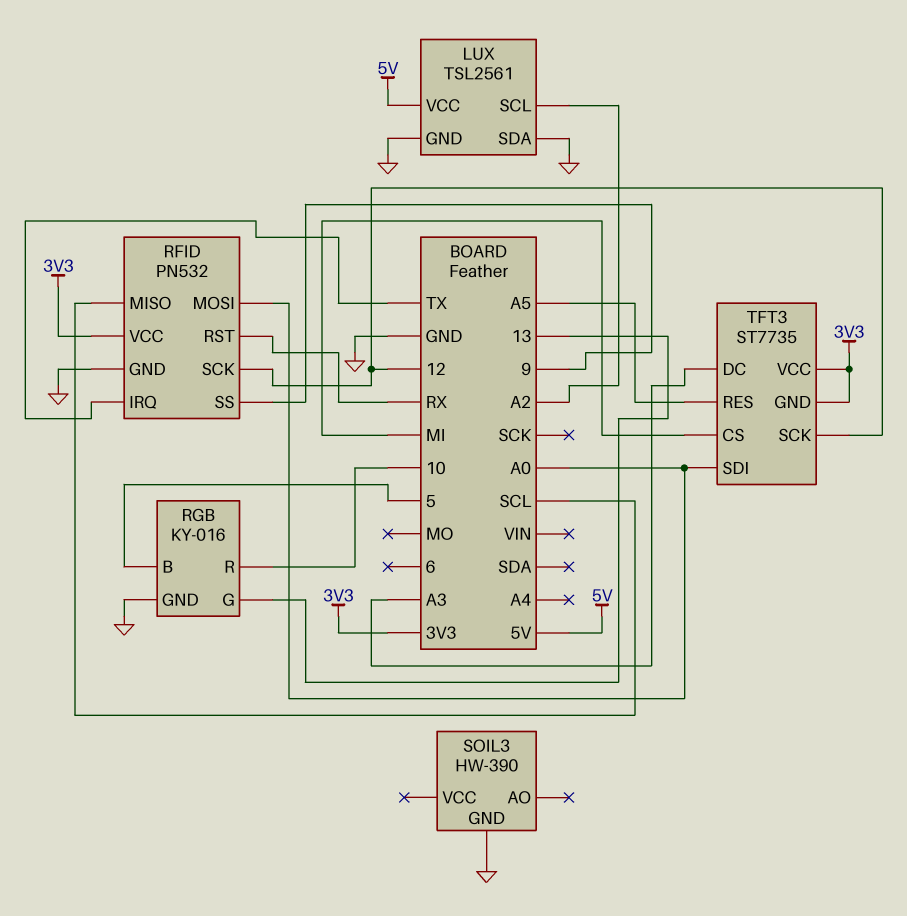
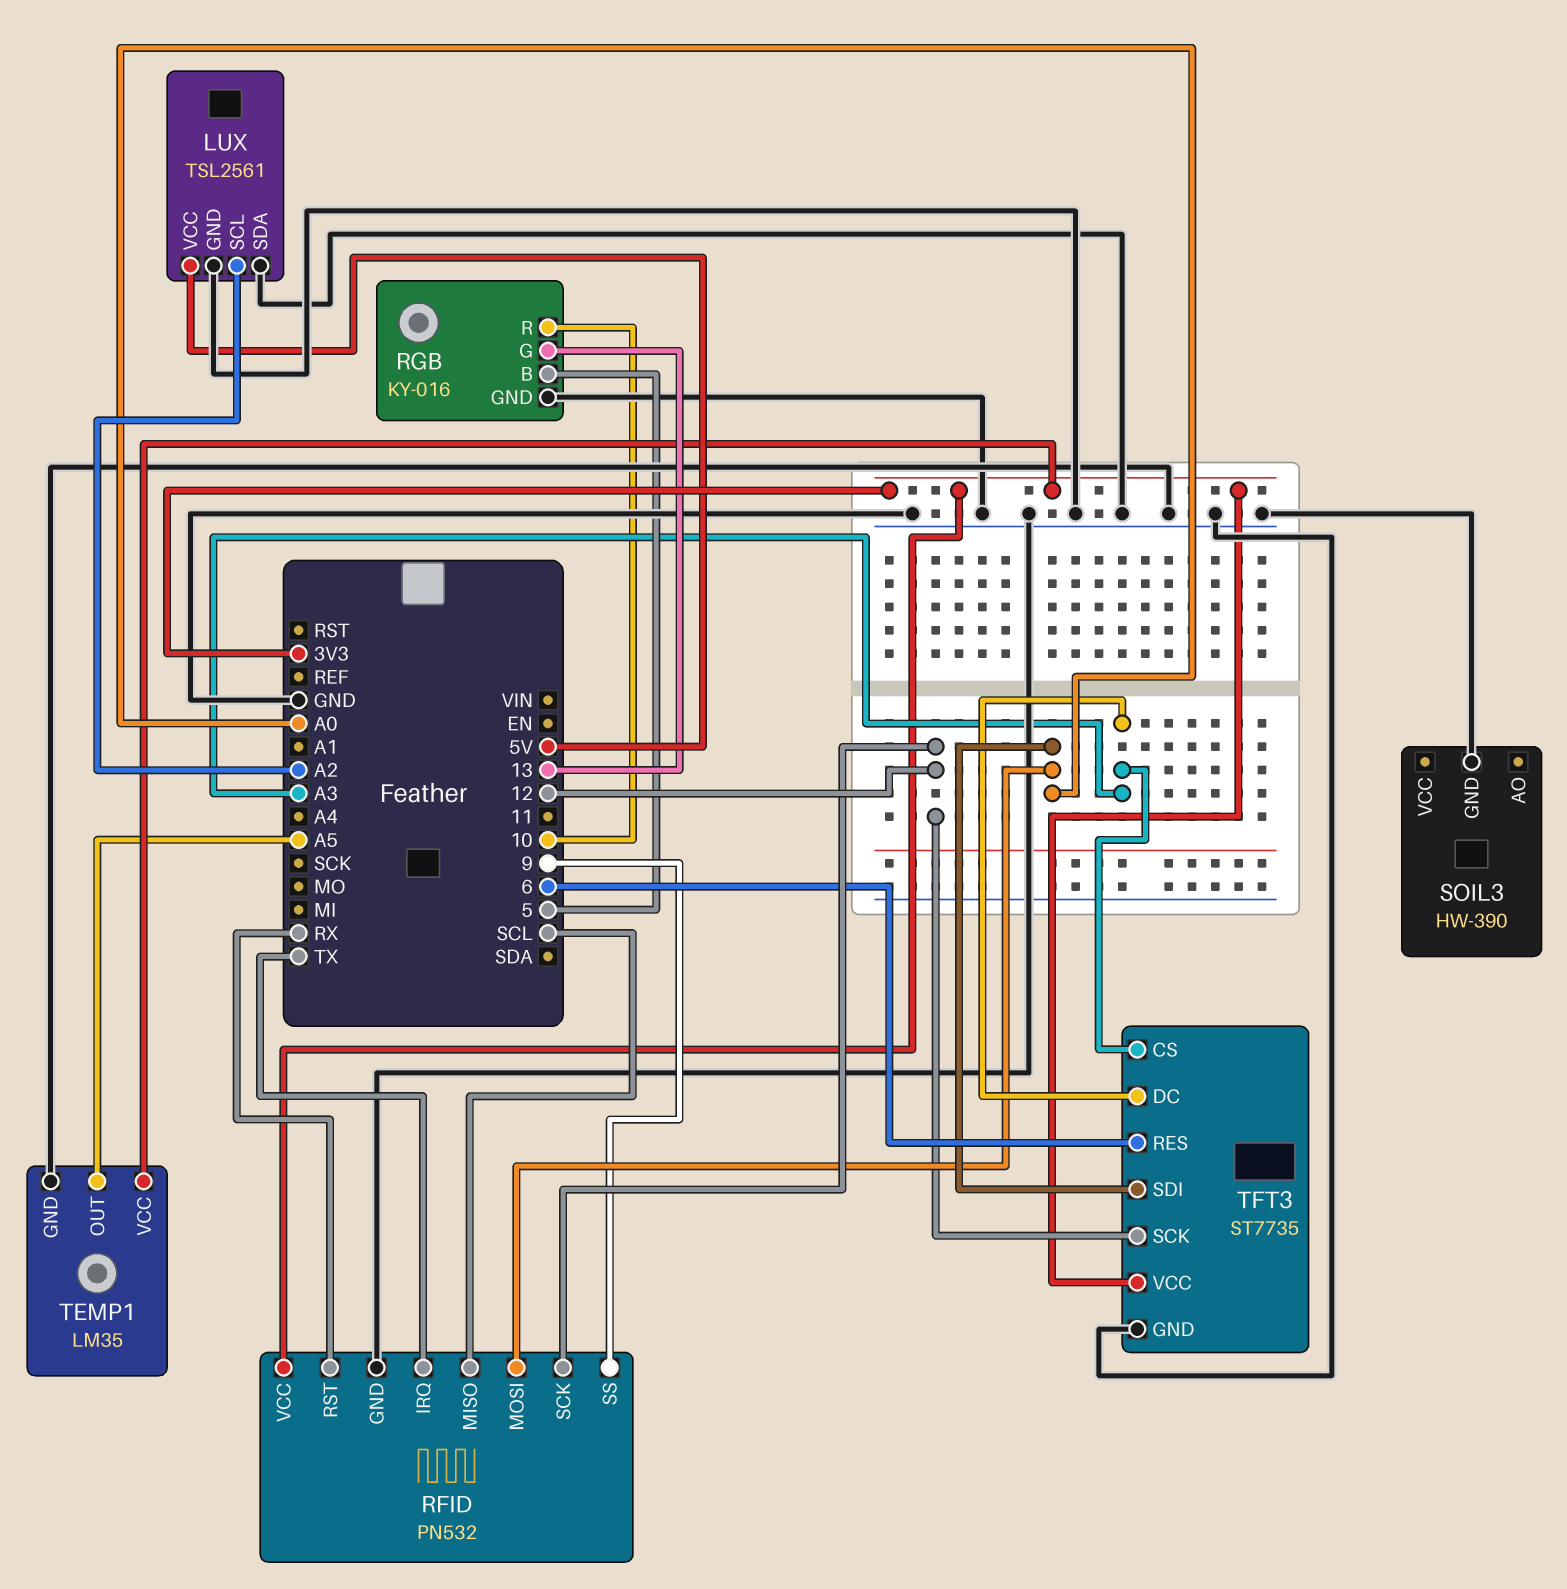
TEMP1: none -> LM35
TEMP1 pin GND: none -> GND
TEMP1 pin OUT: none -> A5
TEMP1 pin VCC: none -> 3V3
TFT3 pin CS: MI -> A3
TFT3 pin GND: 3V3 -> GND
TFT3 pin RES: A5 -> 6

